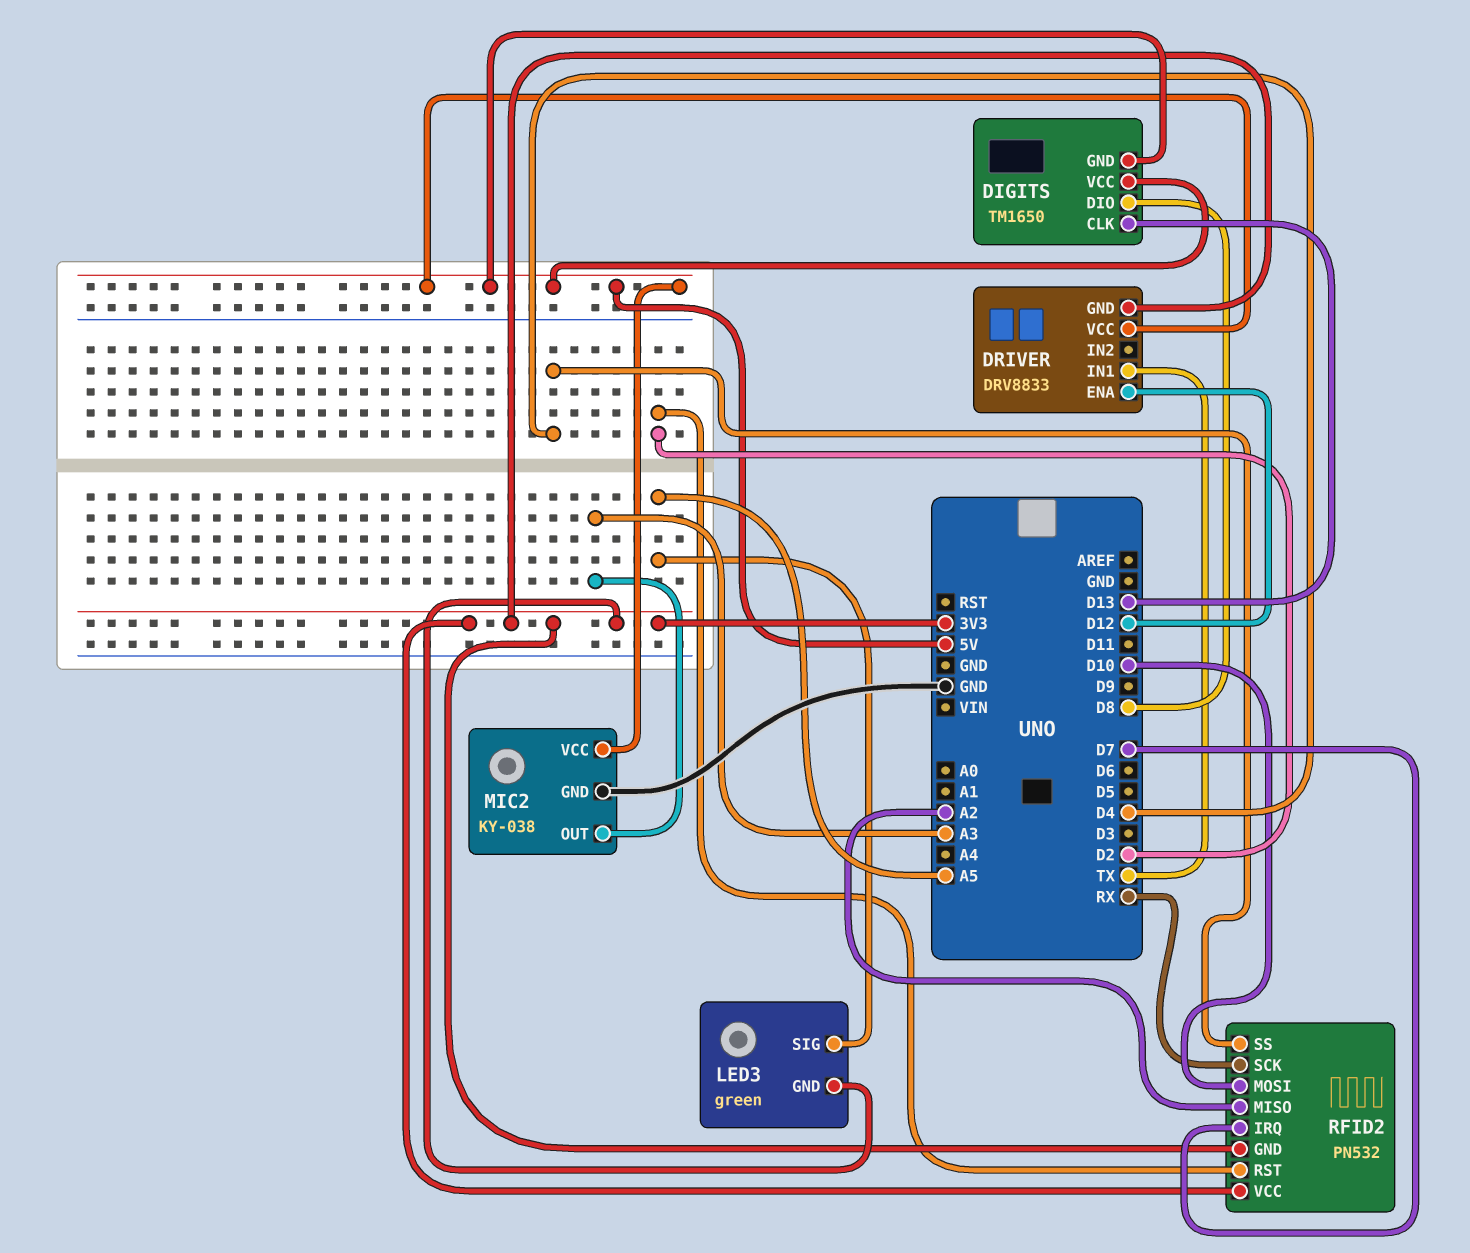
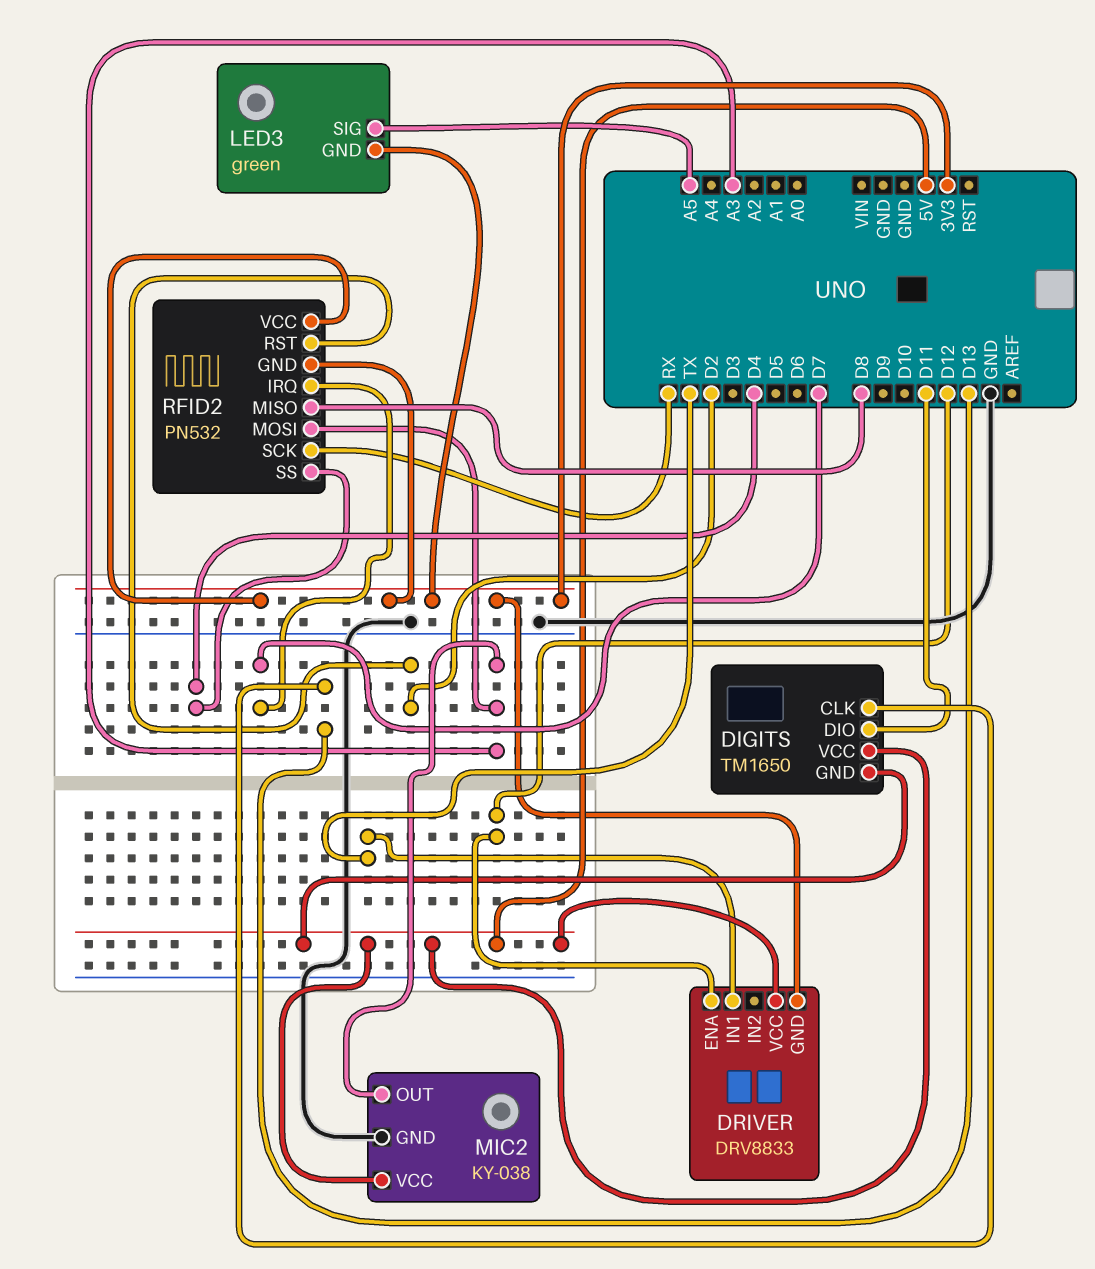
DIGITS pin DIO: D8 -> D11
RFID2 pin MISO: A2 -> D8
RFID2 pin MOSI: D10 -> A3

